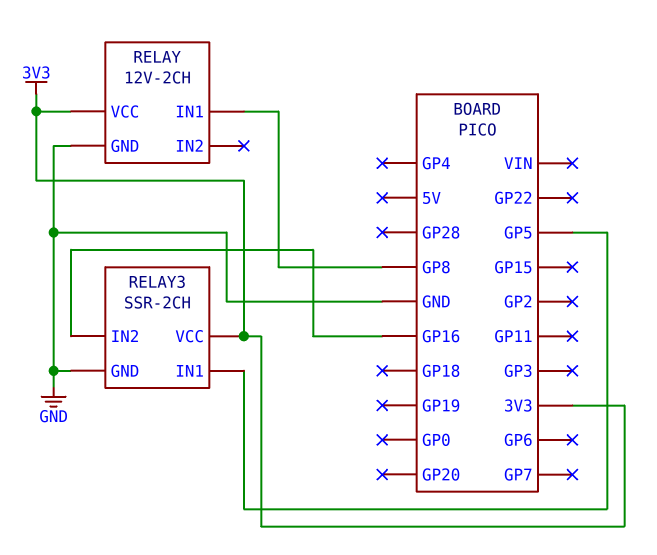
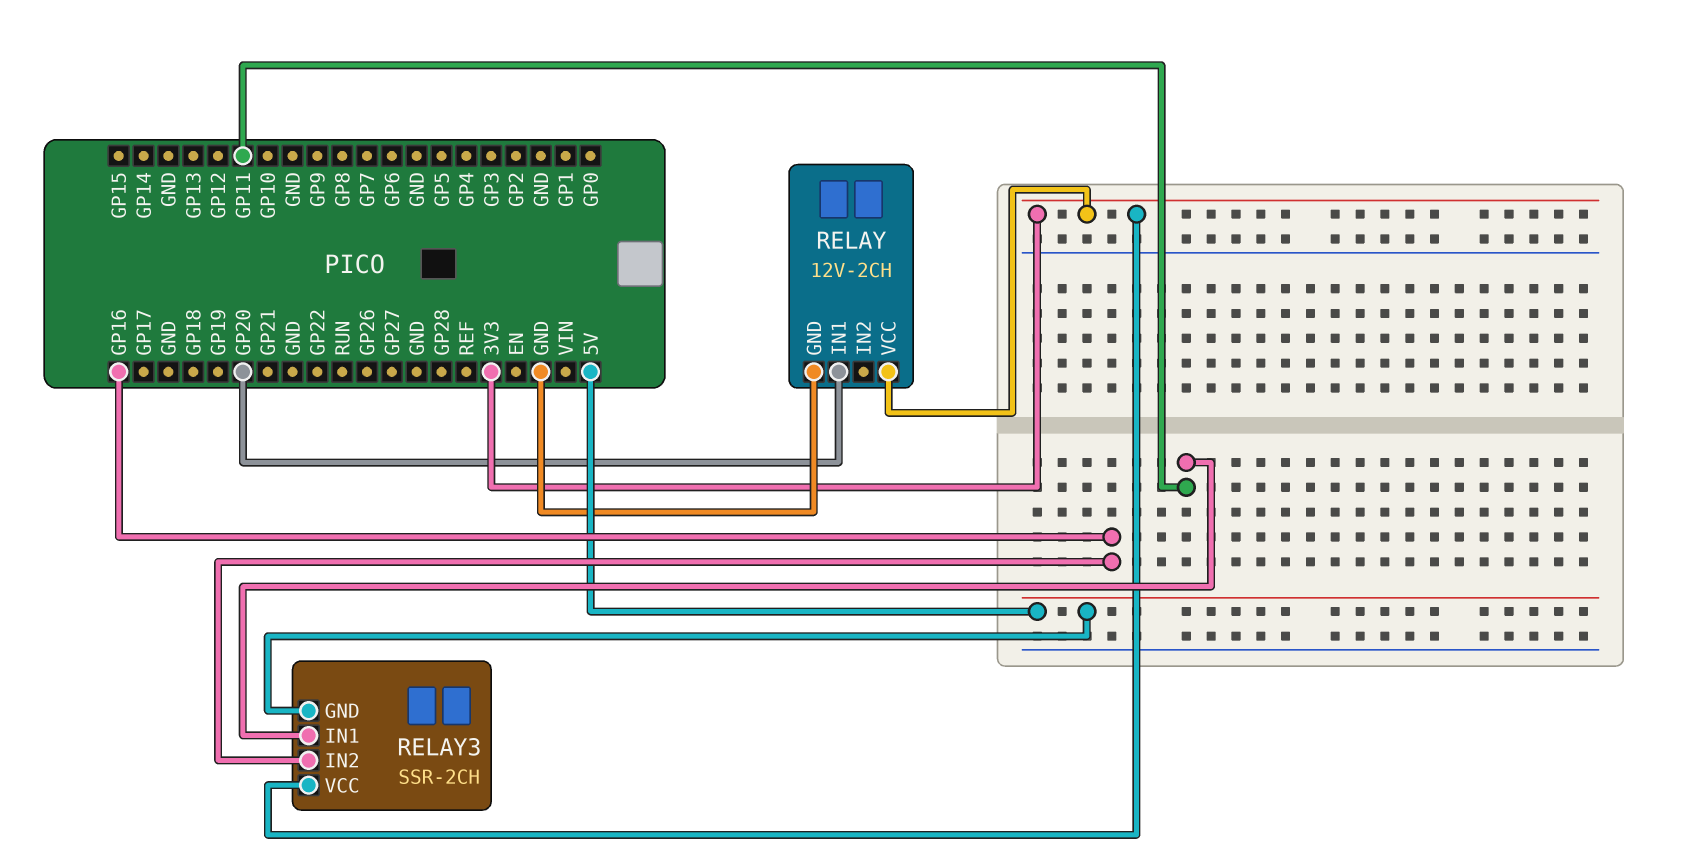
RELAY pin IN1: GP8 -> GP20
RELAY3 pin GND: GND -> 5V
RELAY3 pin IN1: GP5 -> GP11

